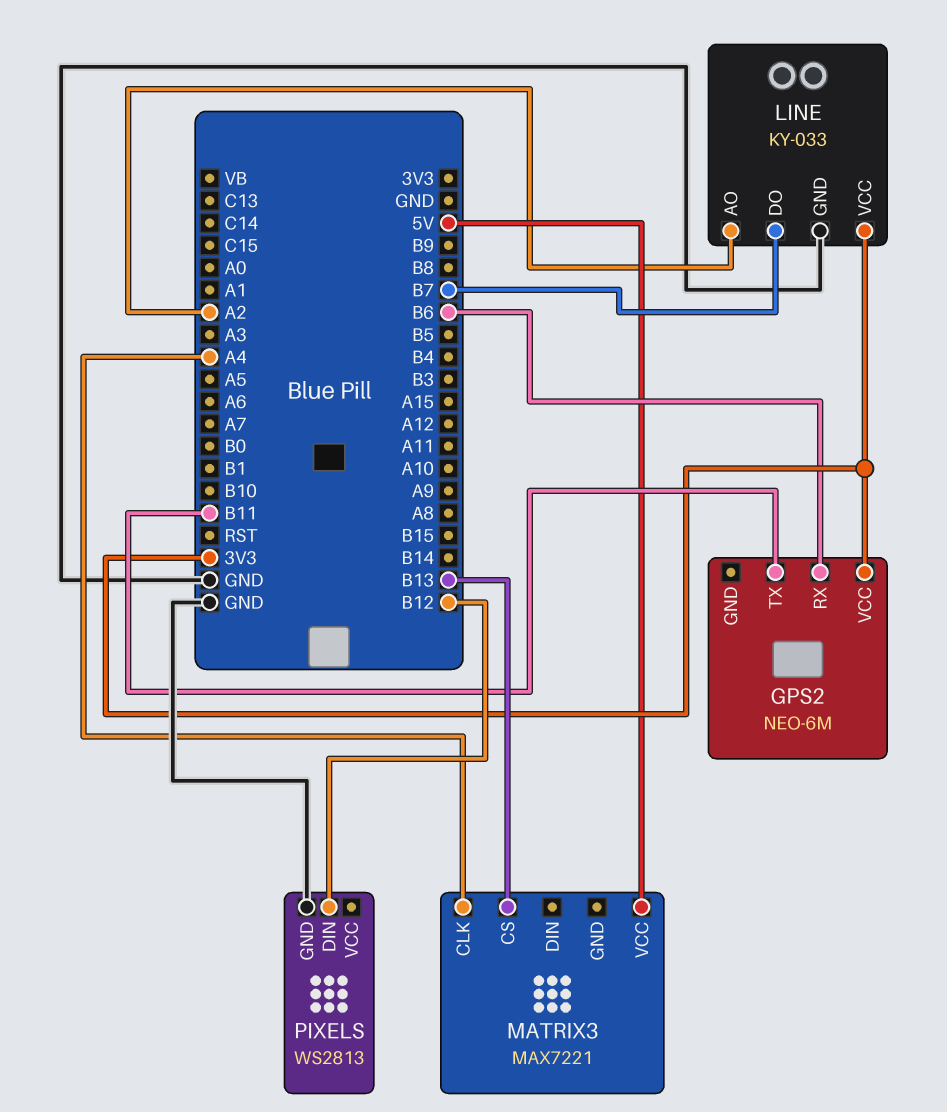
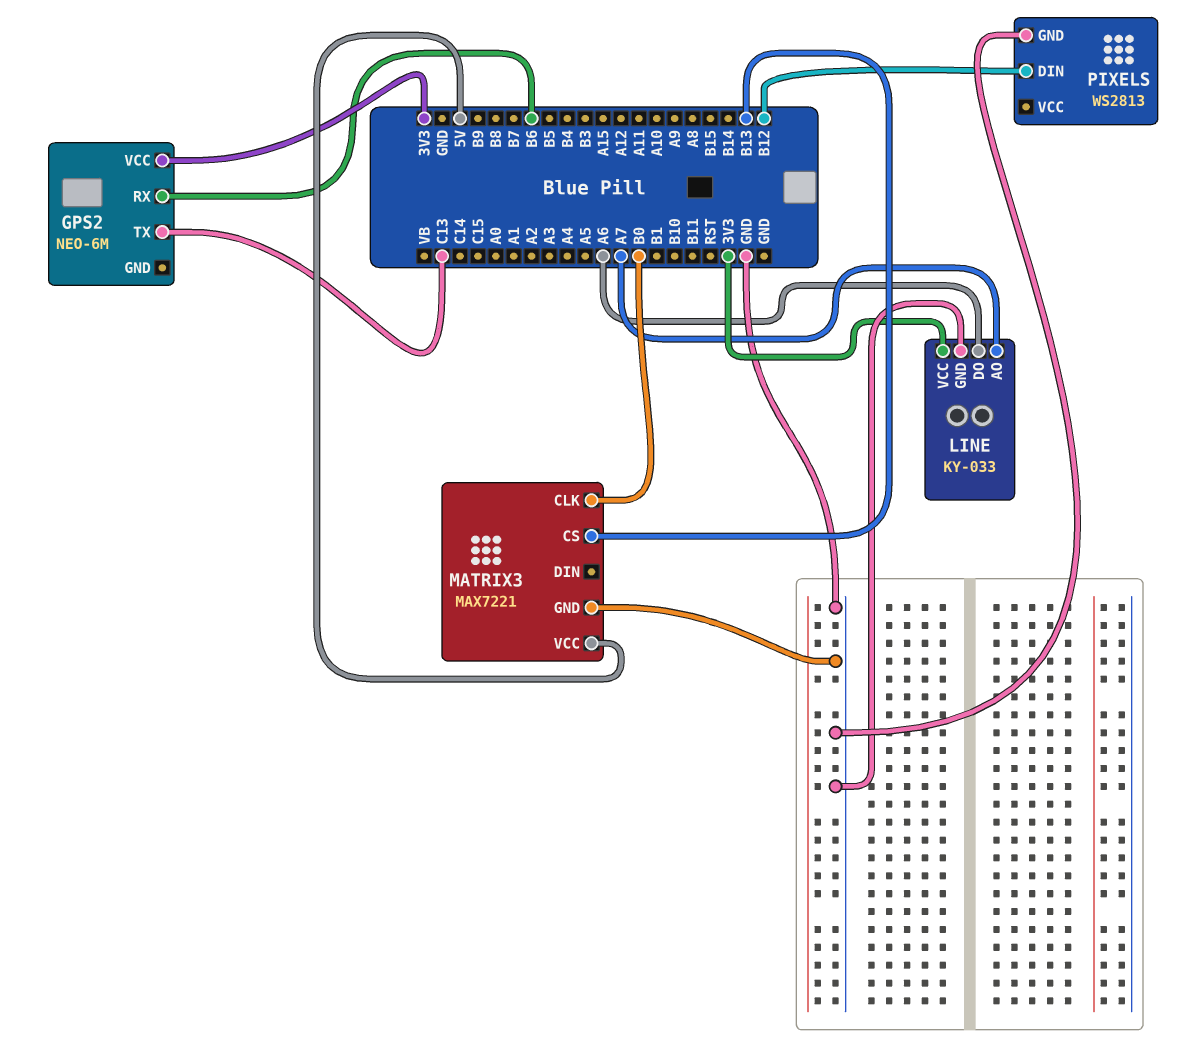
GPS2 pin TX: B11 -> C13
LINE pin AO: A2 -> A7
LINE pin DO: B7 -> A6
MATRIX3 pin CLK: A4 -> B0
MATRIX3 pin GND: none -> GND

